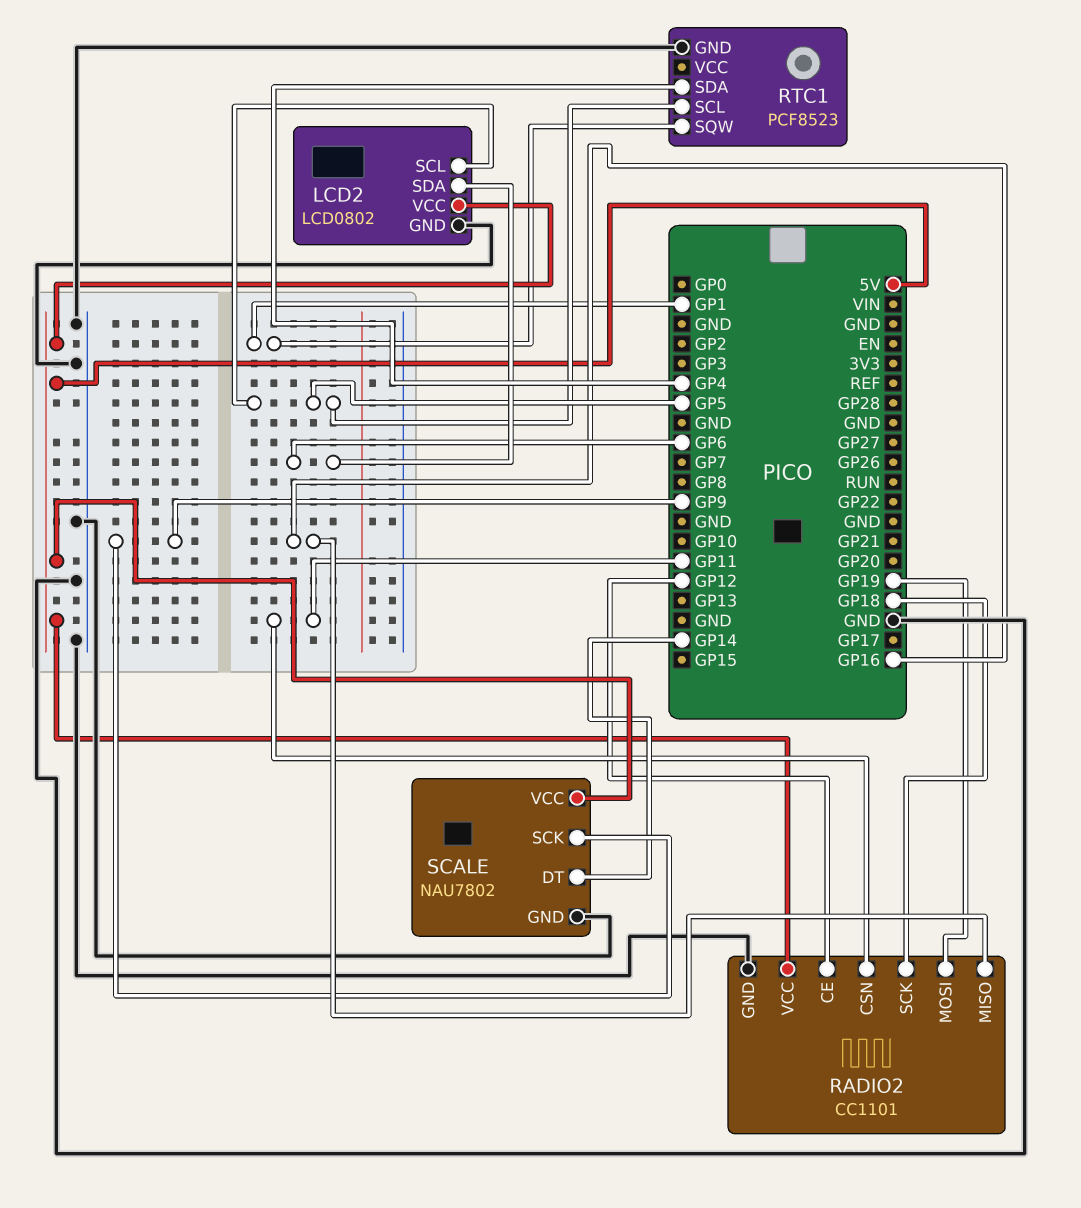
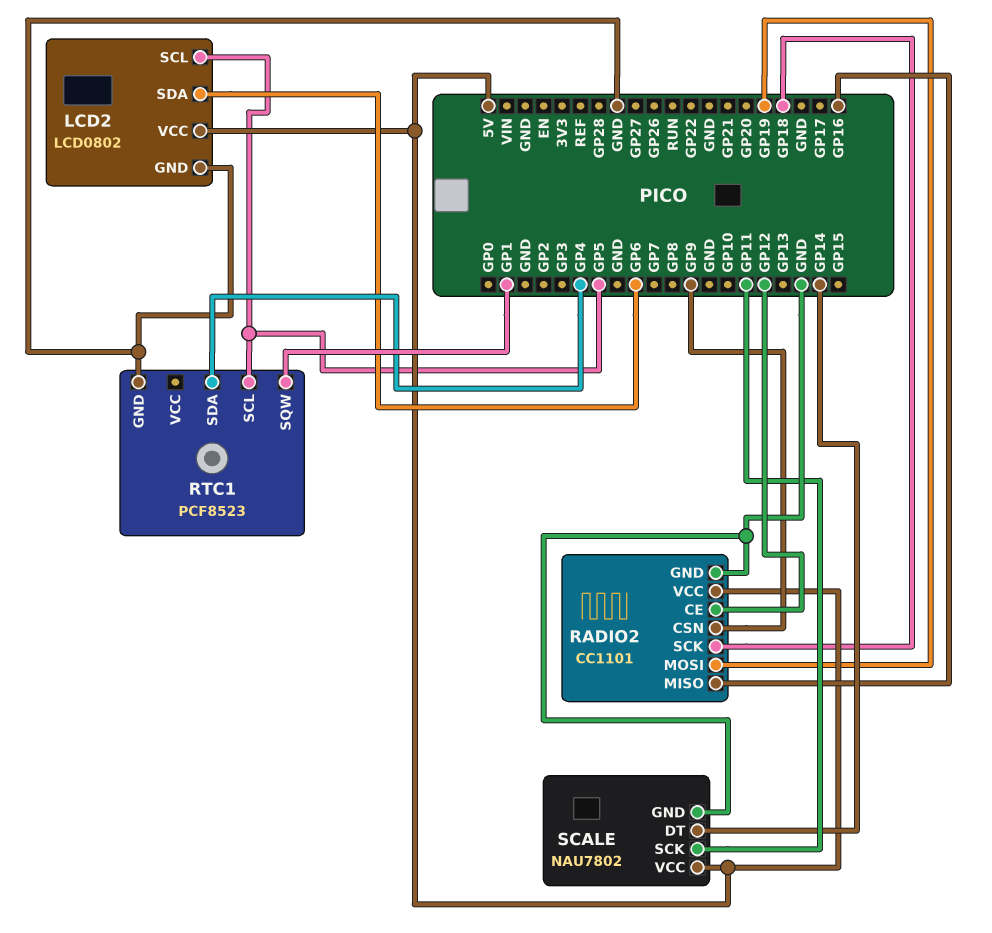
RADIO2 pin CSN: GP11 -> GP9
SCALE pin SCK: GP9 -> GP11

